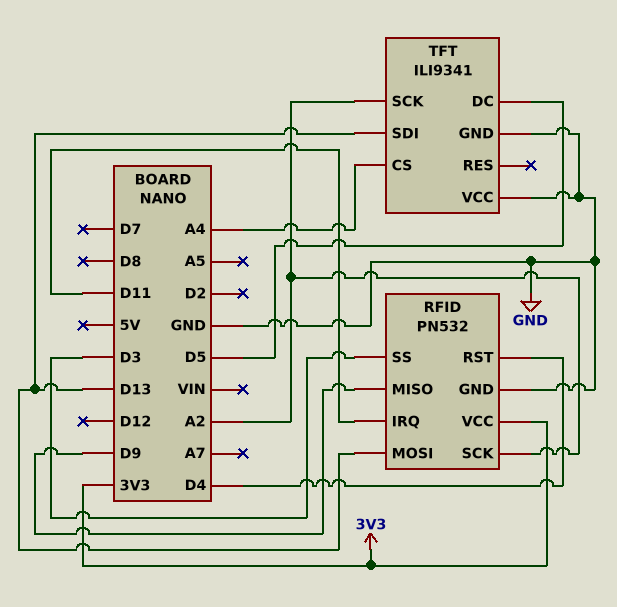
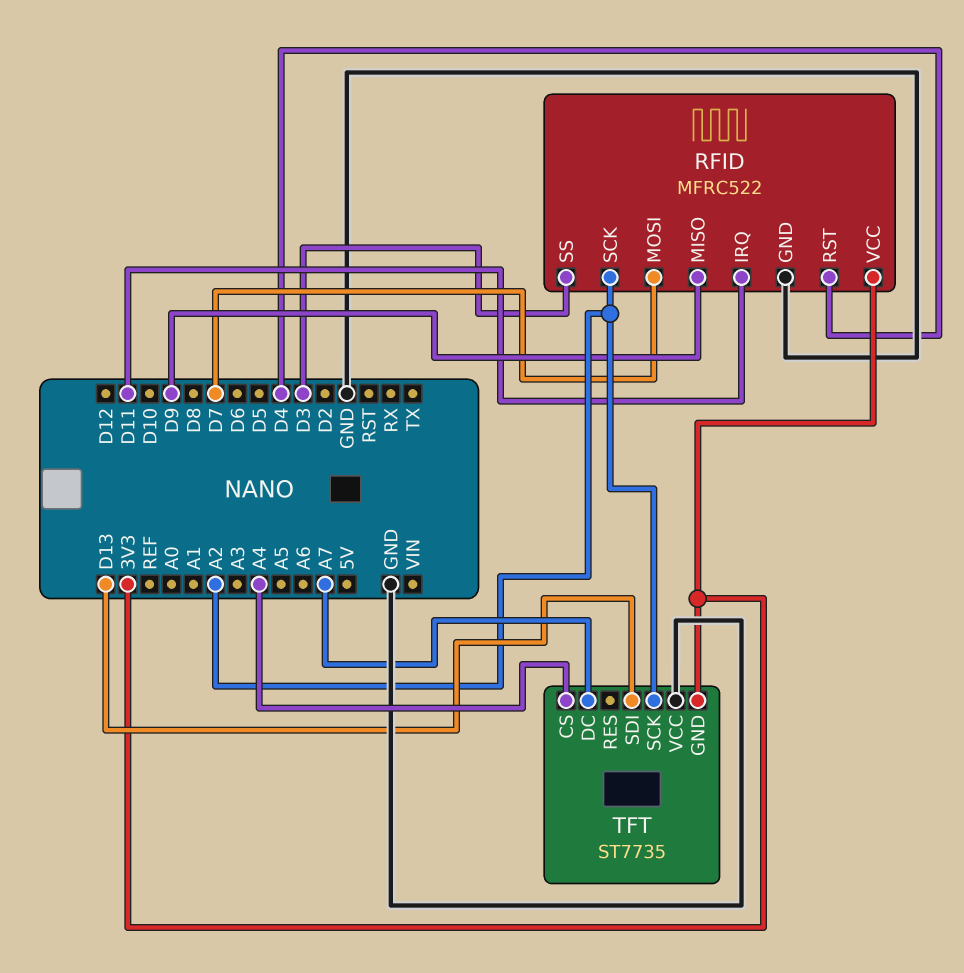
RFID: PN532 -> MFRC522
RFID pin MOSI: D13 -> D7
TFT: ILI9341 -> ST7735
TFT pin DC: D5 -> A7
TFT pin GND: GND -> 3V3

